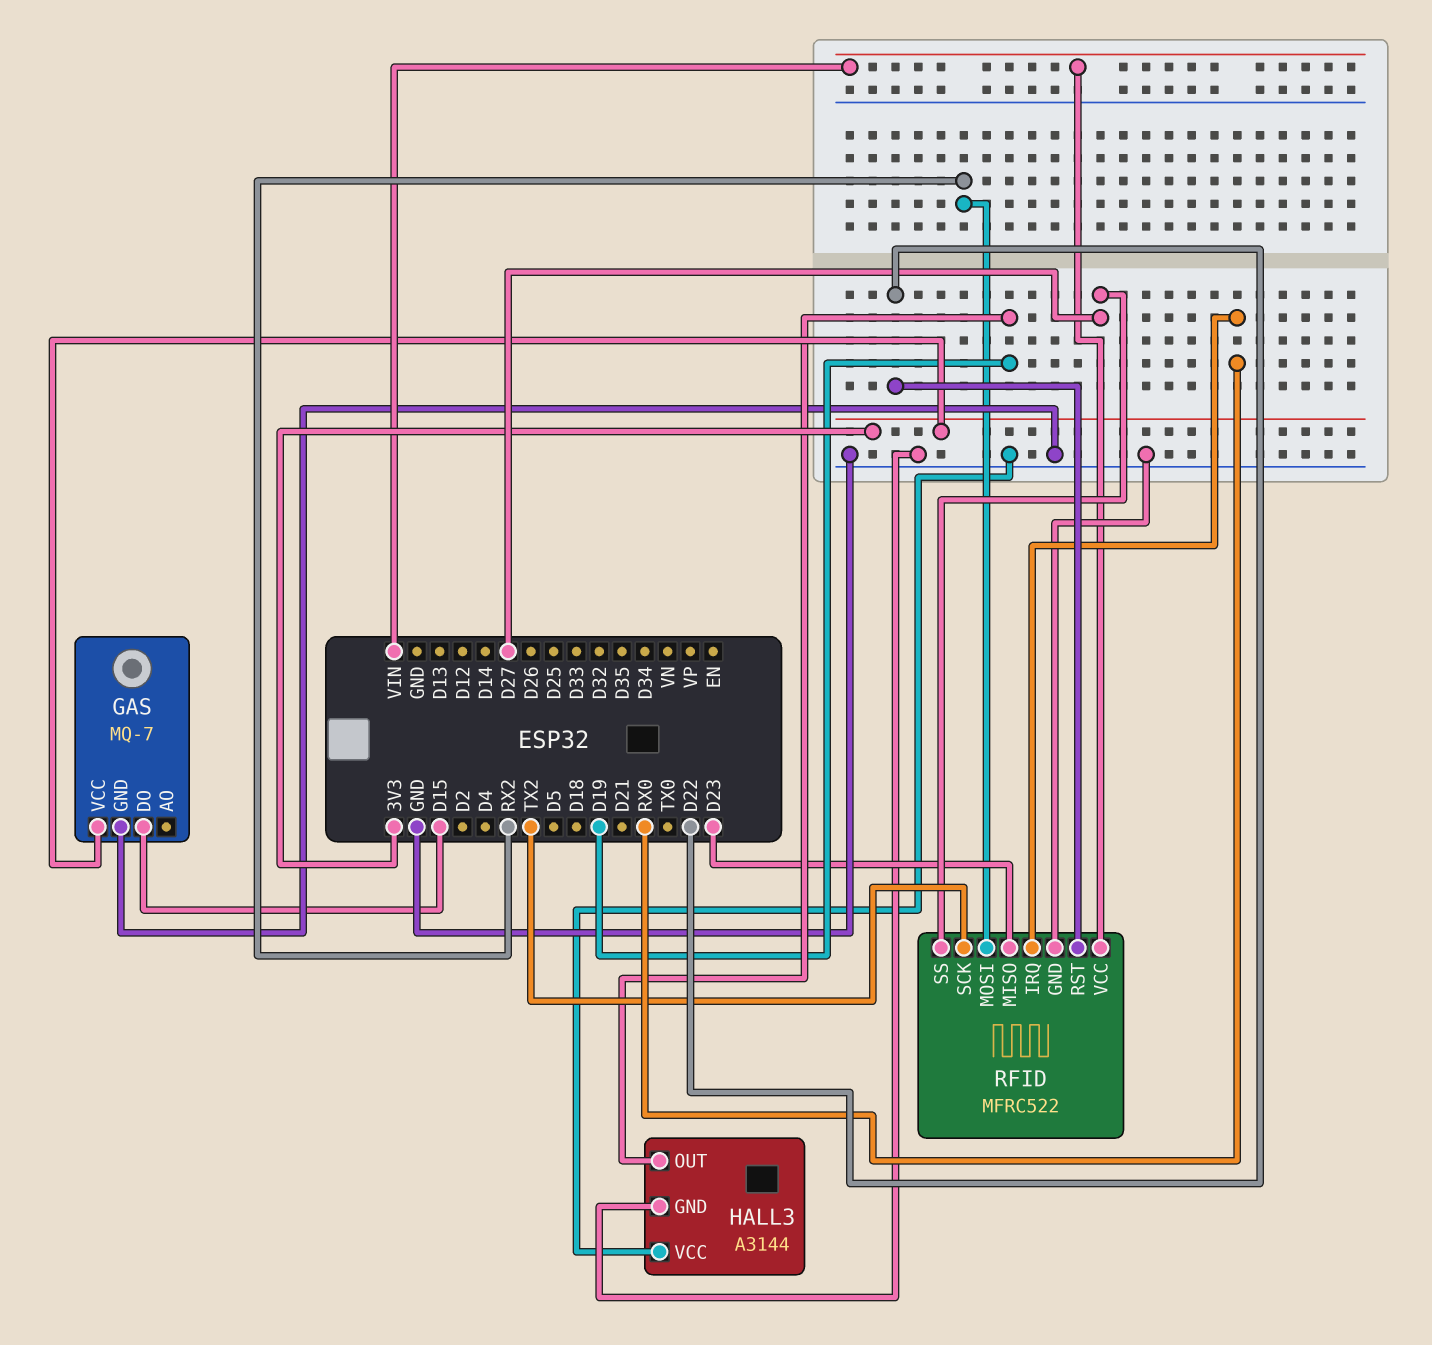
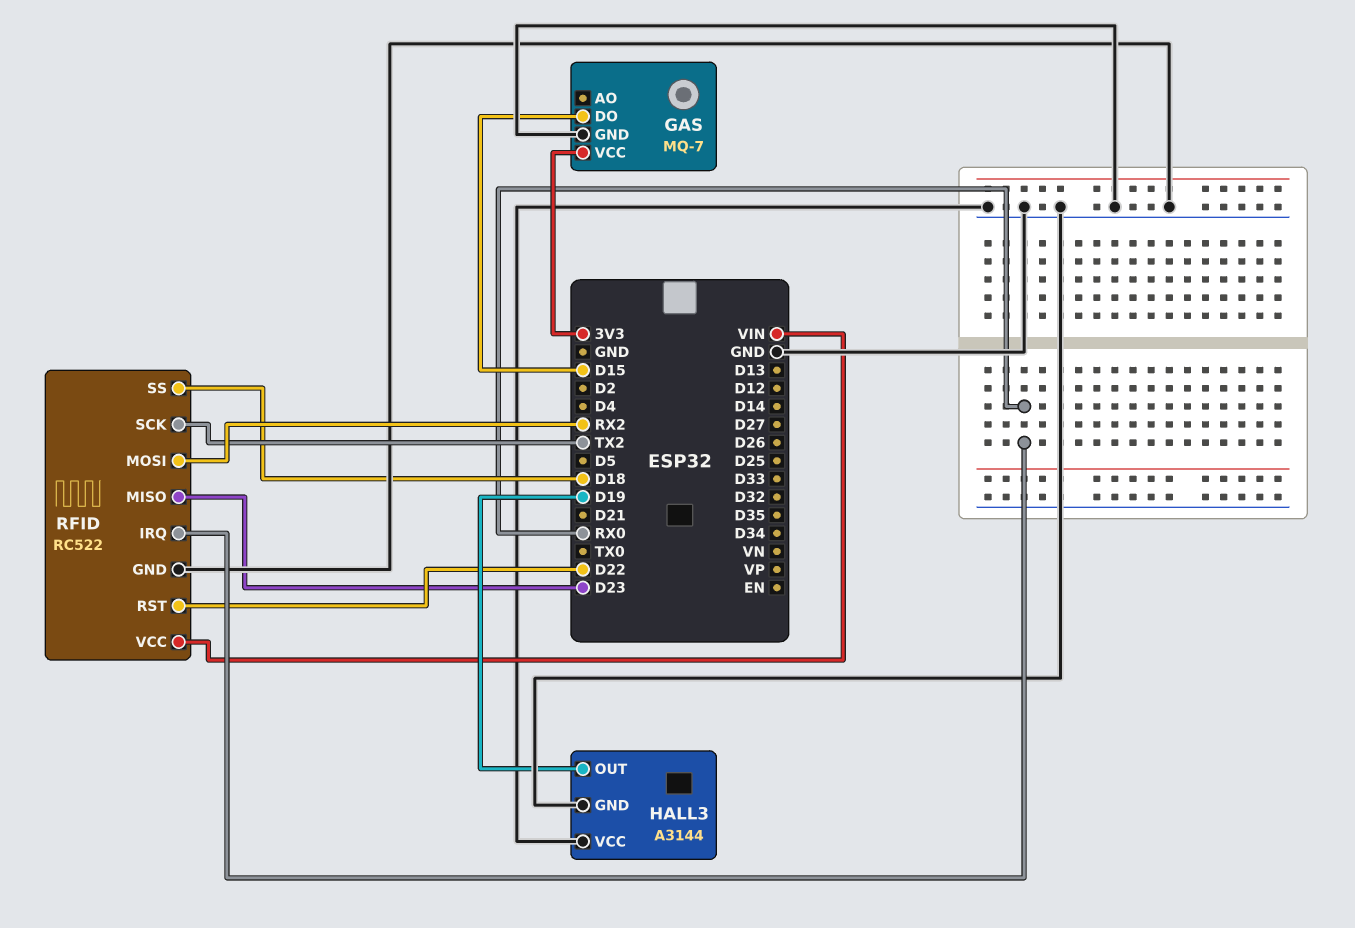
RFID: MFRC522 -> RC522
RFID pin SS: D27 -> D18

